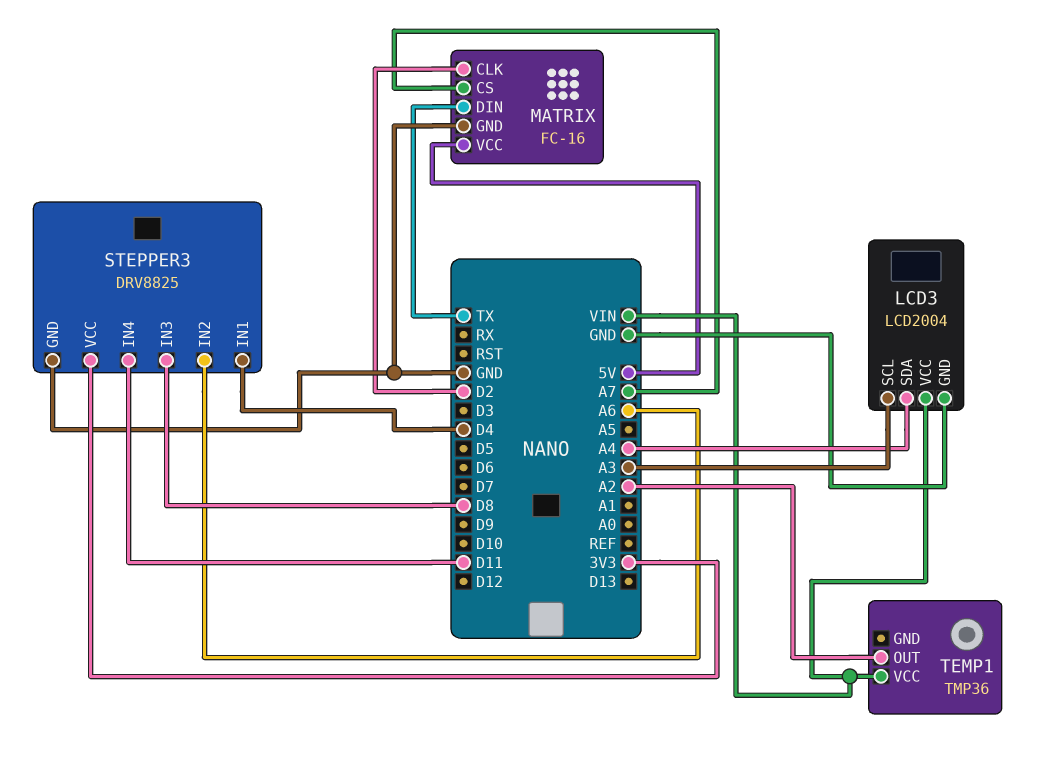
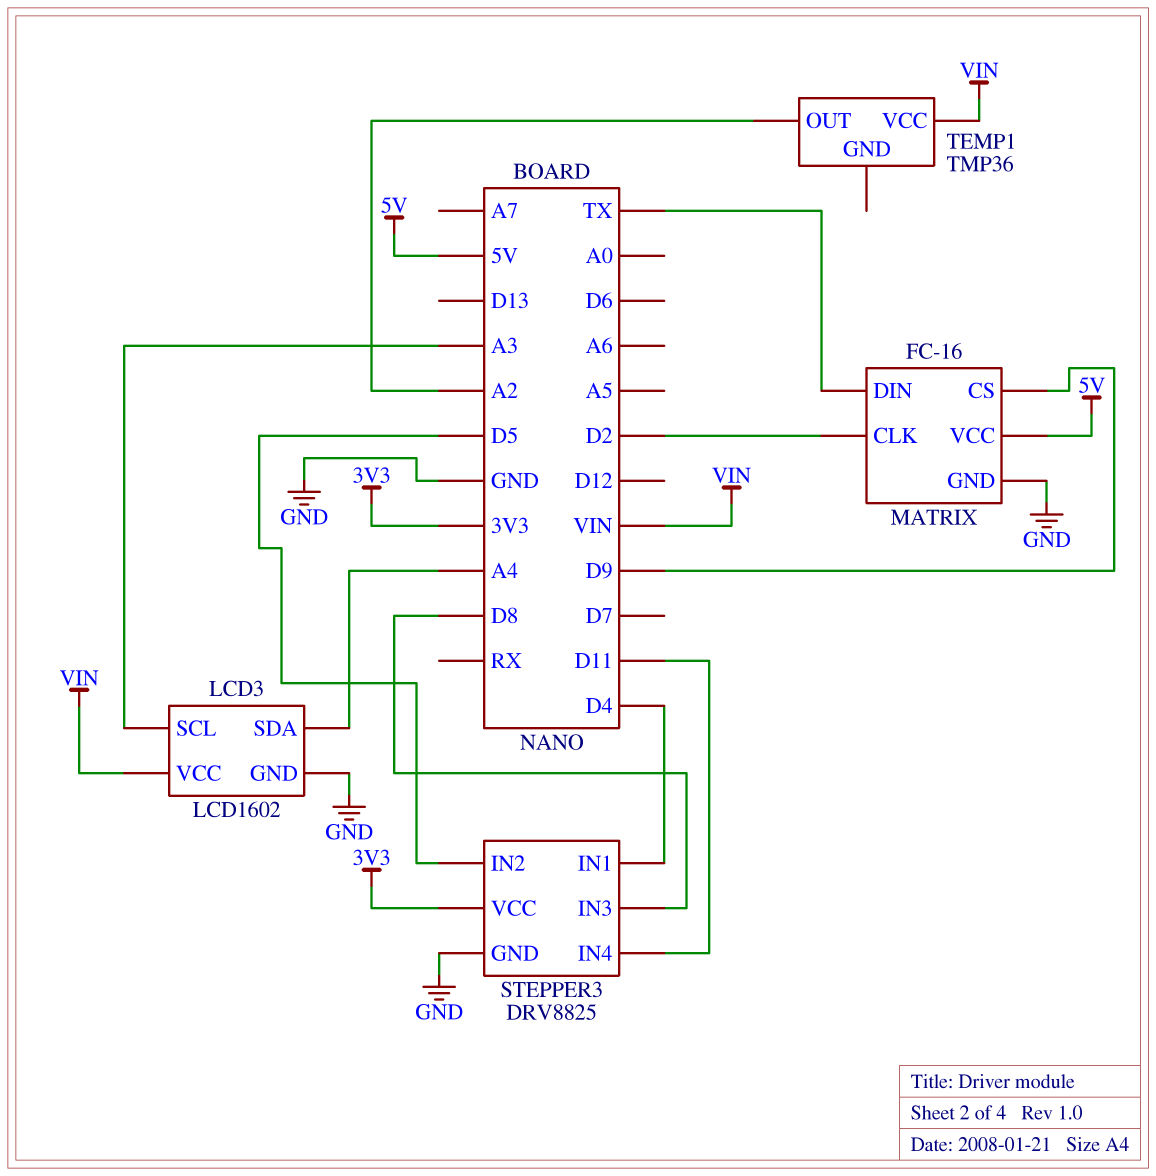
LCD3: LCD2004 -> LCD1602
MATRIX pin CS: A7 -> D9
STEPPER3 pin IN2: A6 -> D5

